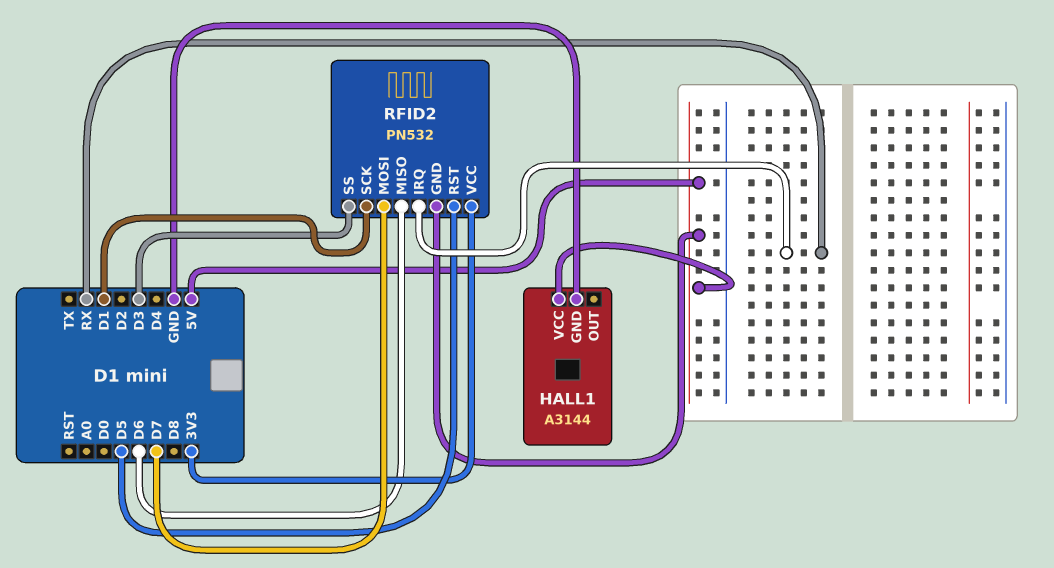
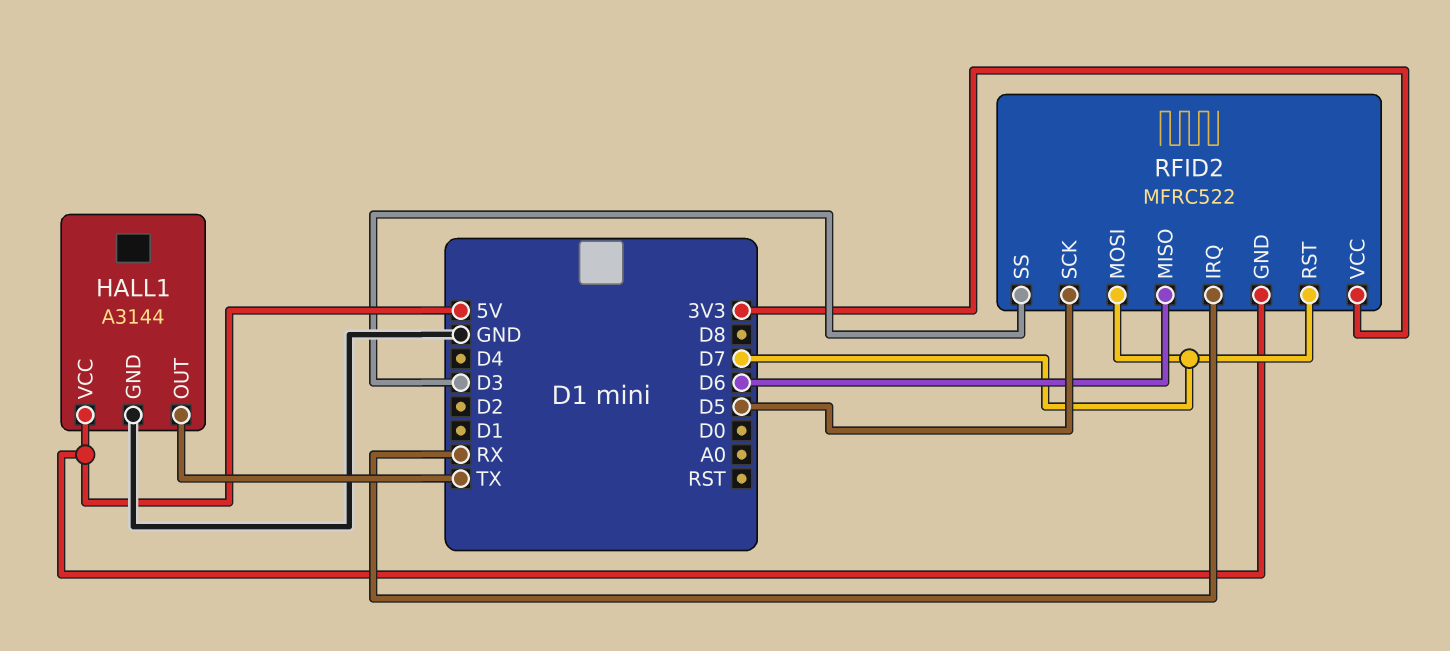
HALL1 pin OUT: none -> TX
RFID2: PN532 -> MFRC522
RFID2 pin RST: D5 -> D7
RFID2 pin SCK: D1 -> D5

